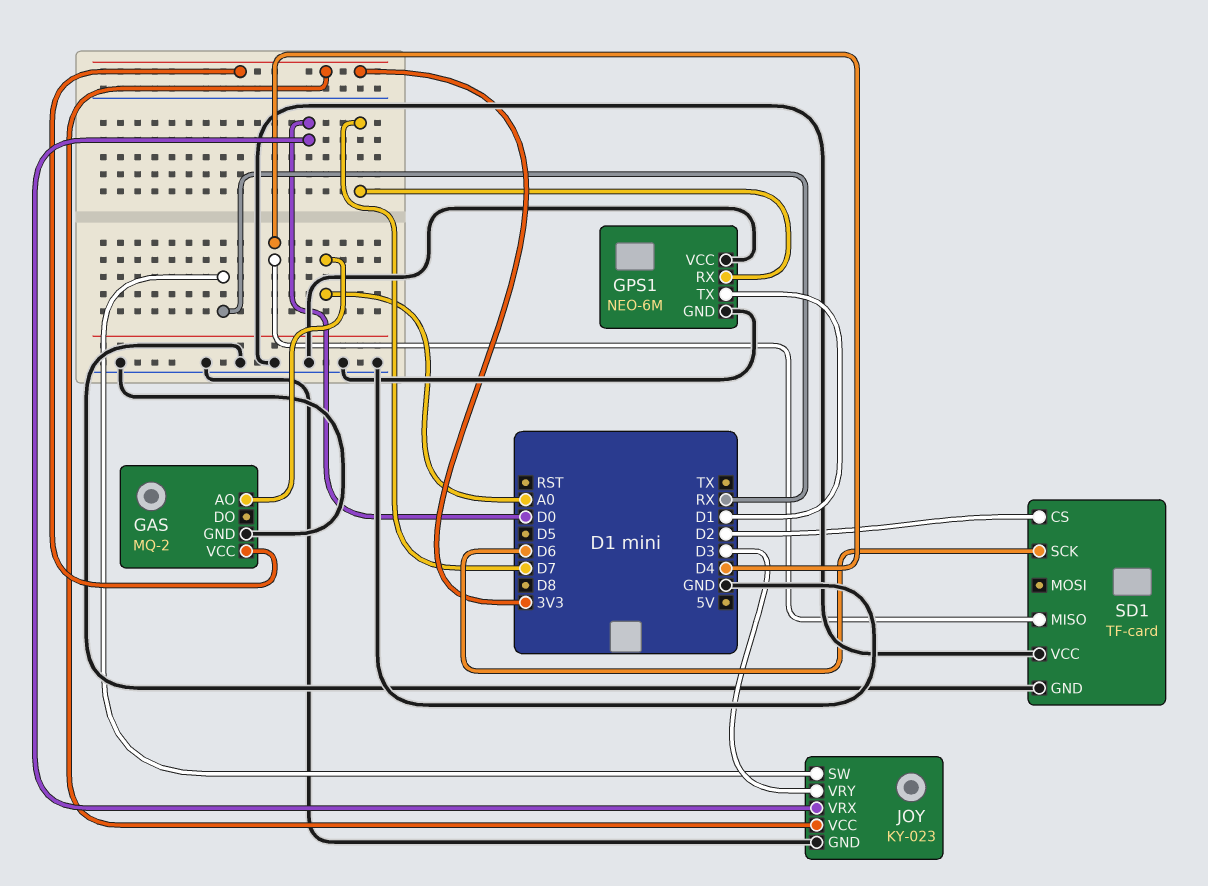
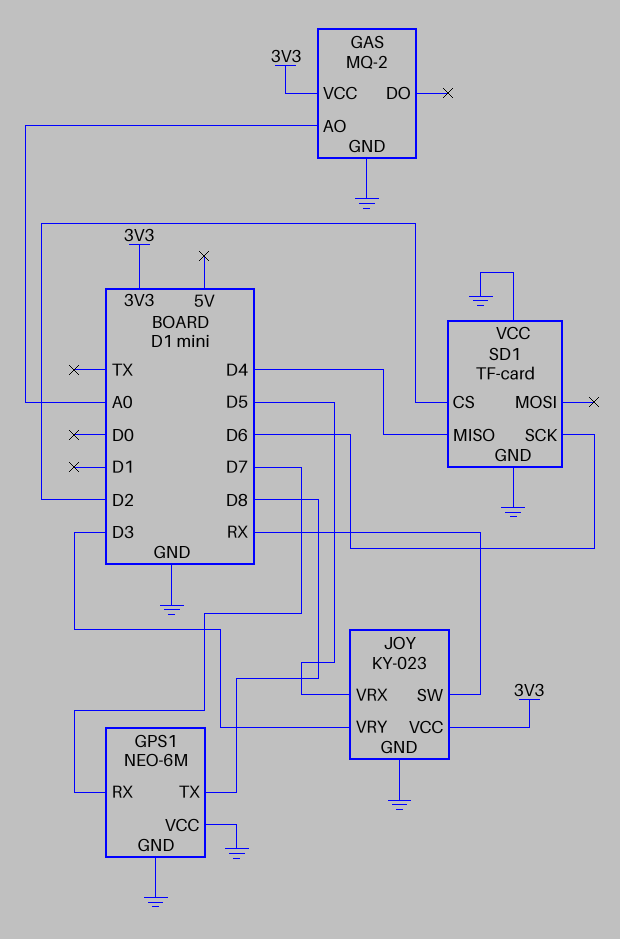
GPS1 pin TX: D1 -> D8
JOY pin VRX: D0 -> D5

